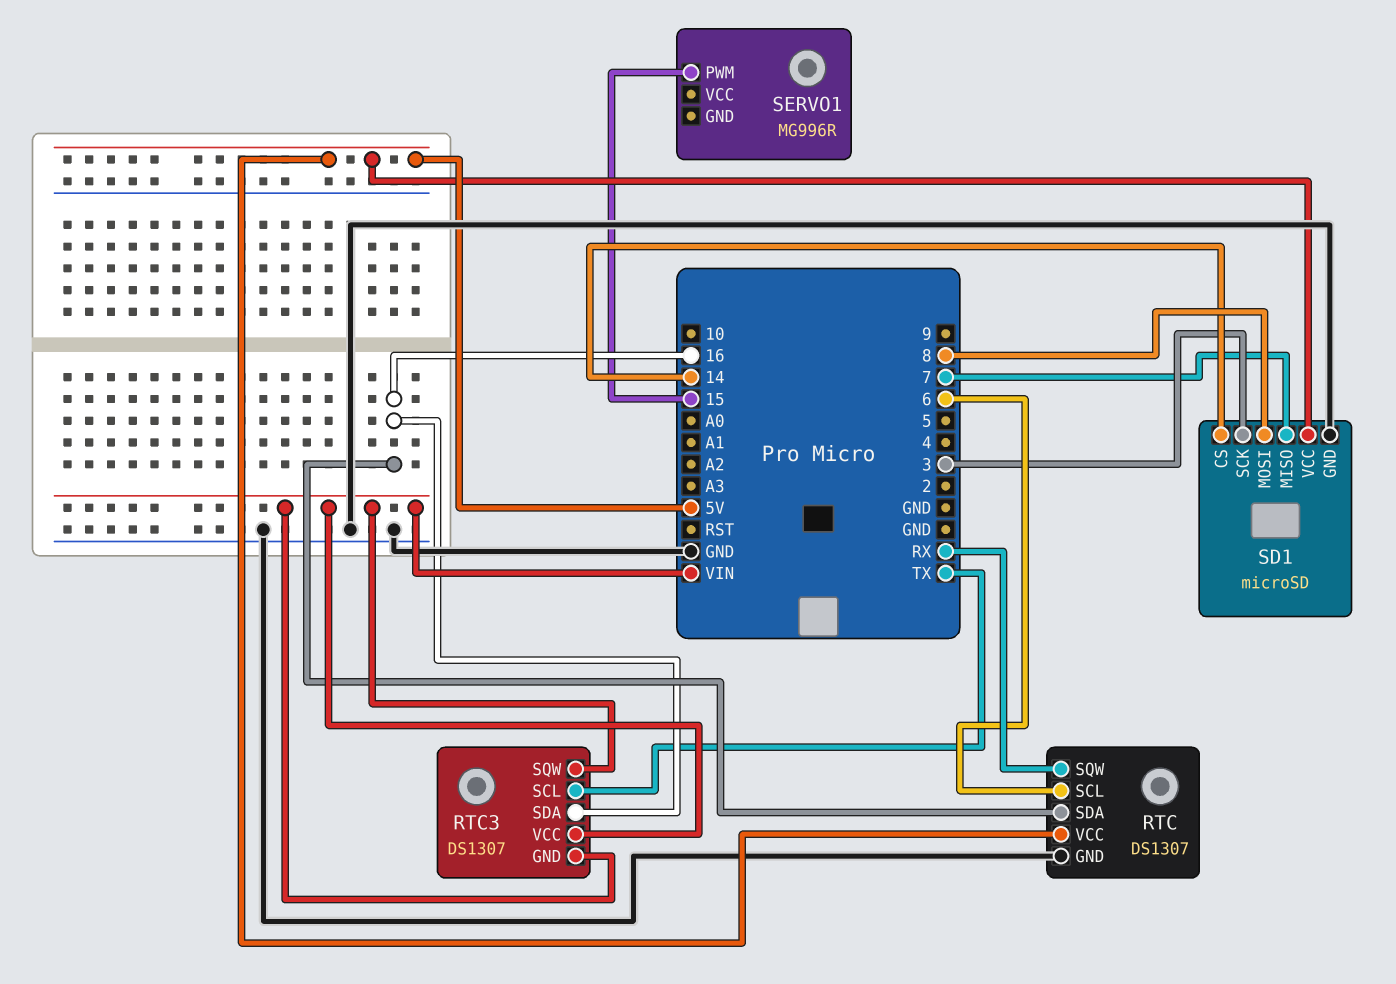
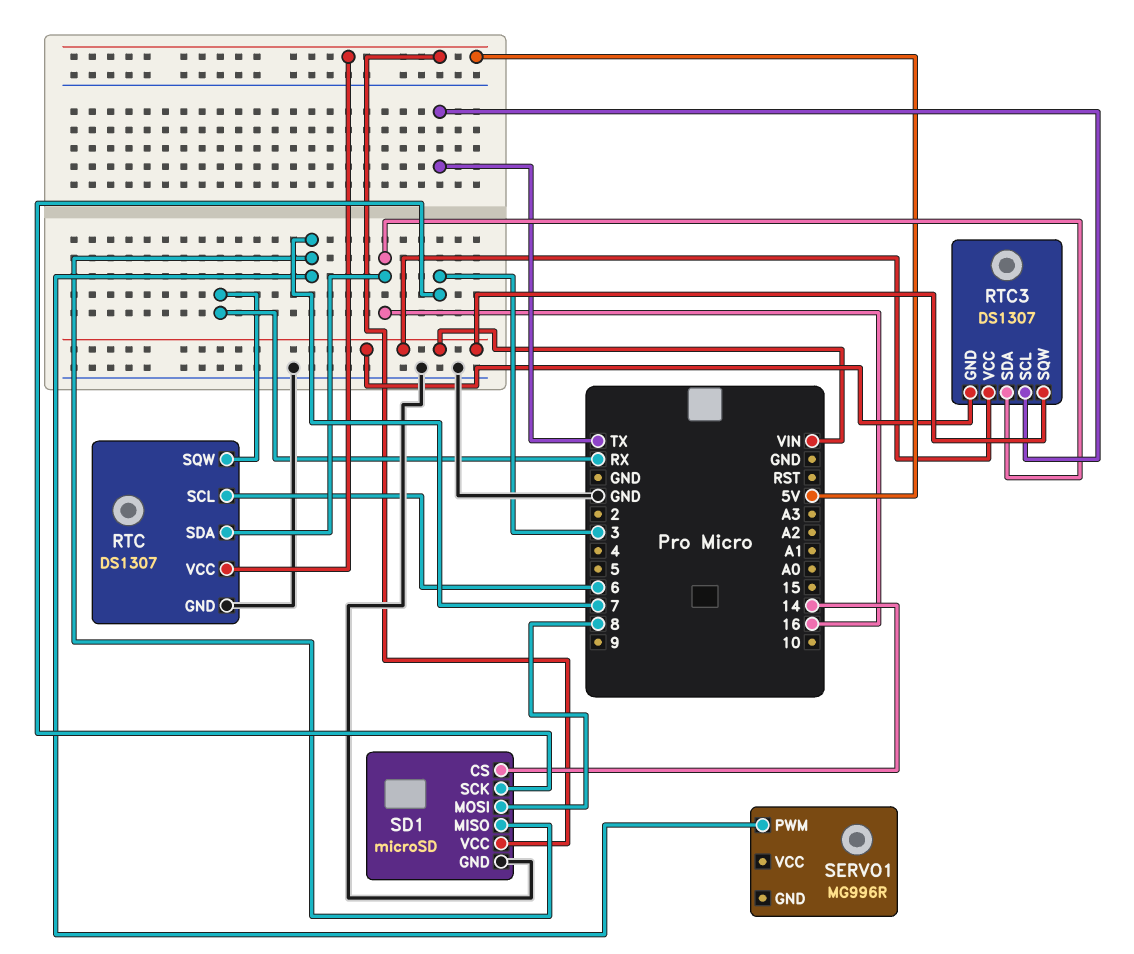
SERVO1 pin PWM: 15 -> 7

